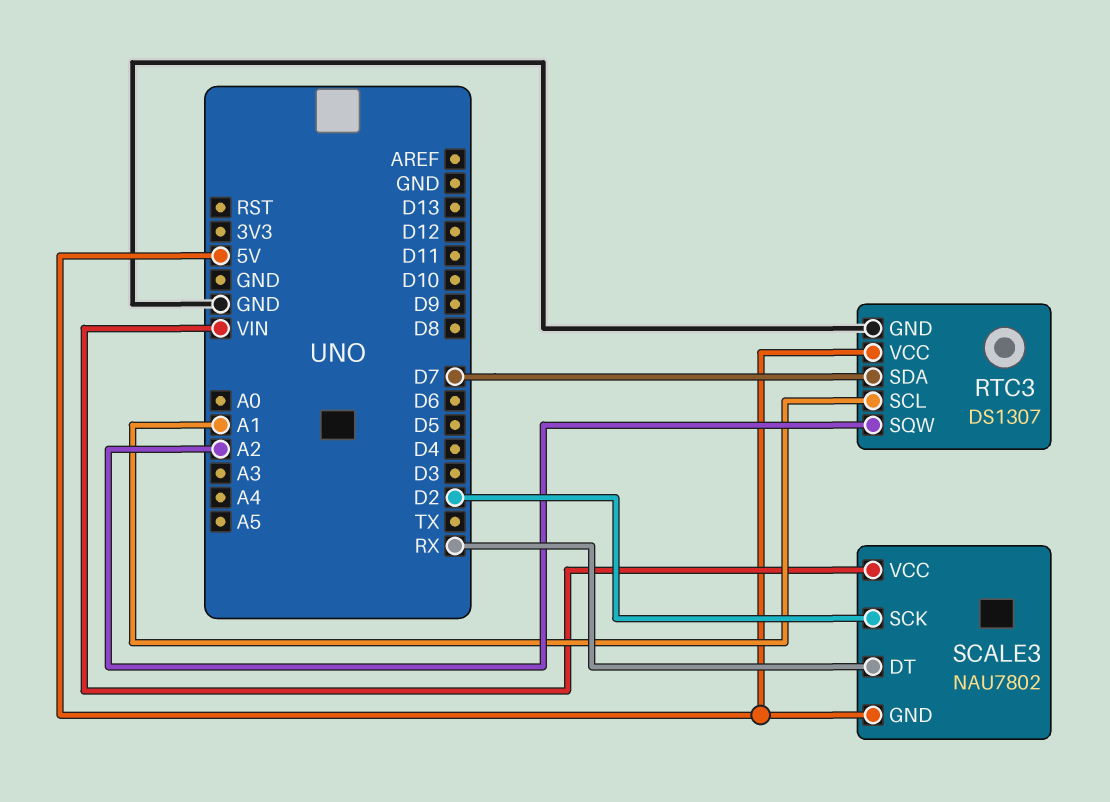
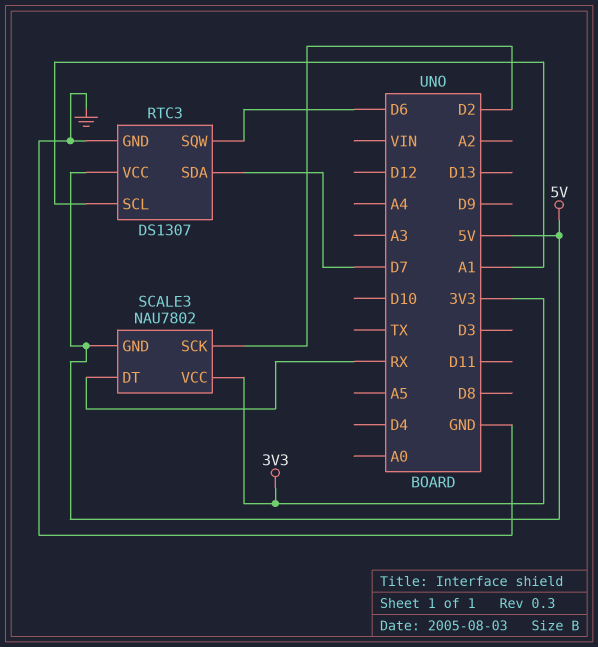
RTC3 pin SQW: A2 -> D6
SCALE3 pin VCC: VIN -> 3V3

